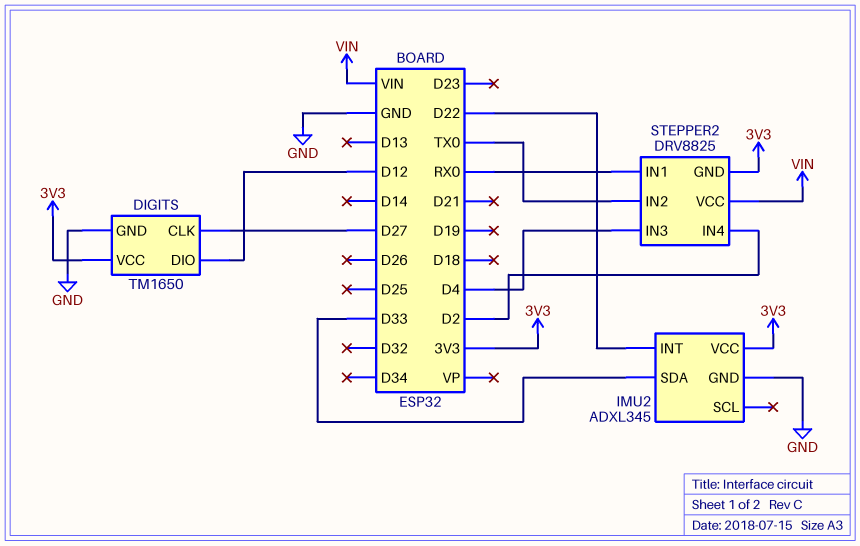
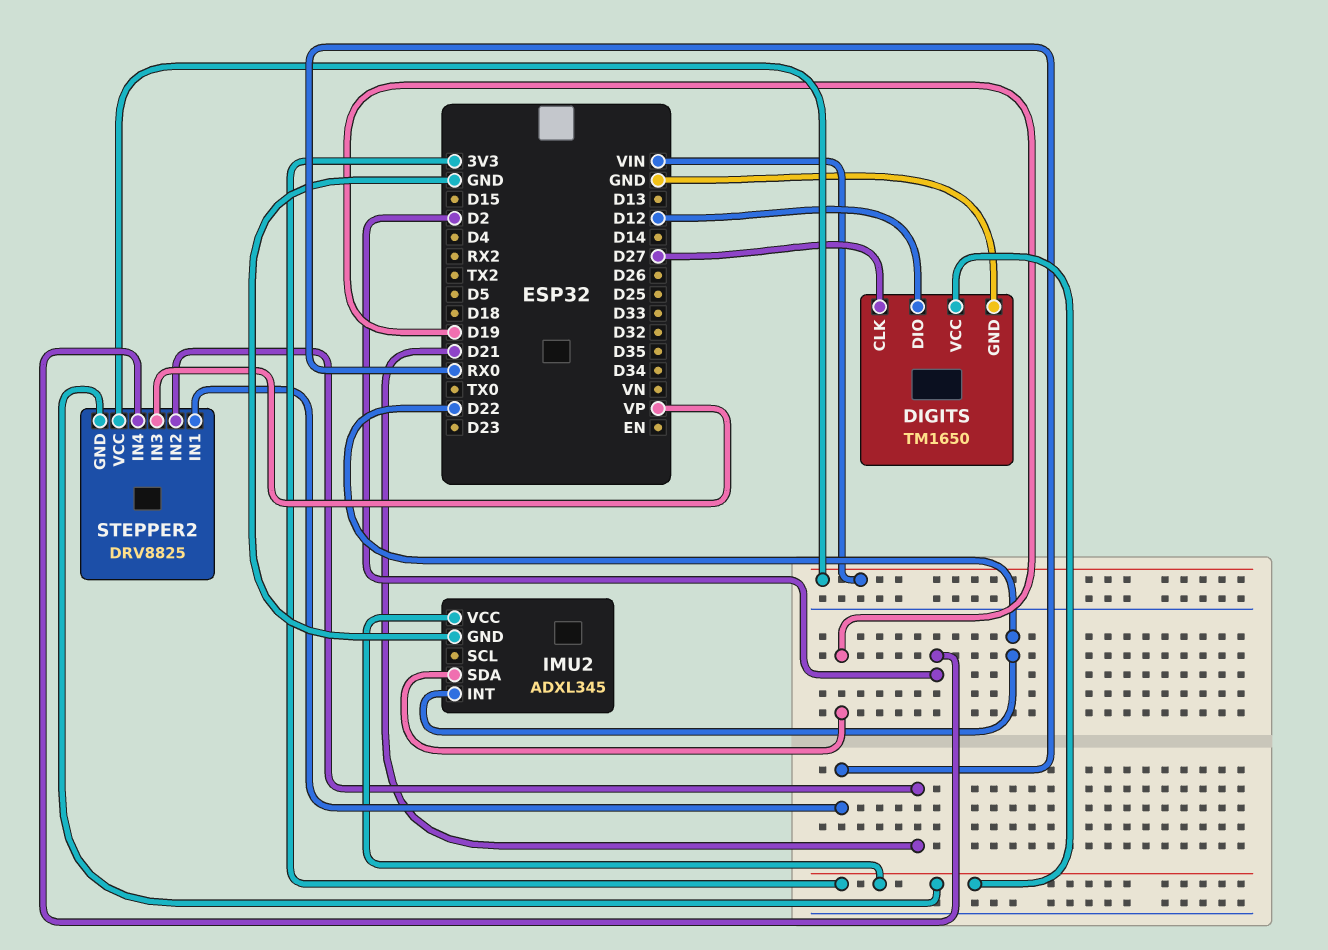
IMU2 pin SDA: D33 -> D19
STEPPER2 pin IN2: TX0 -> D21
STEPPER2 pin IN3: D4 -> VP

